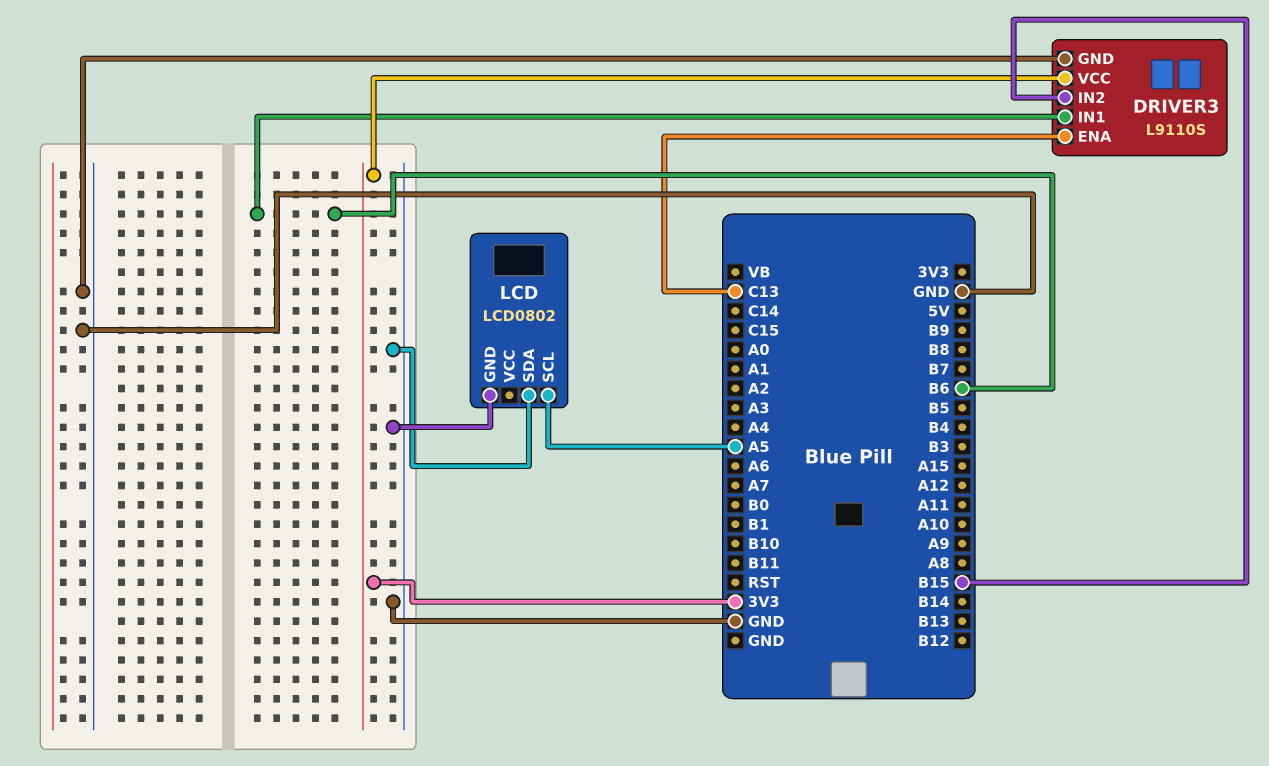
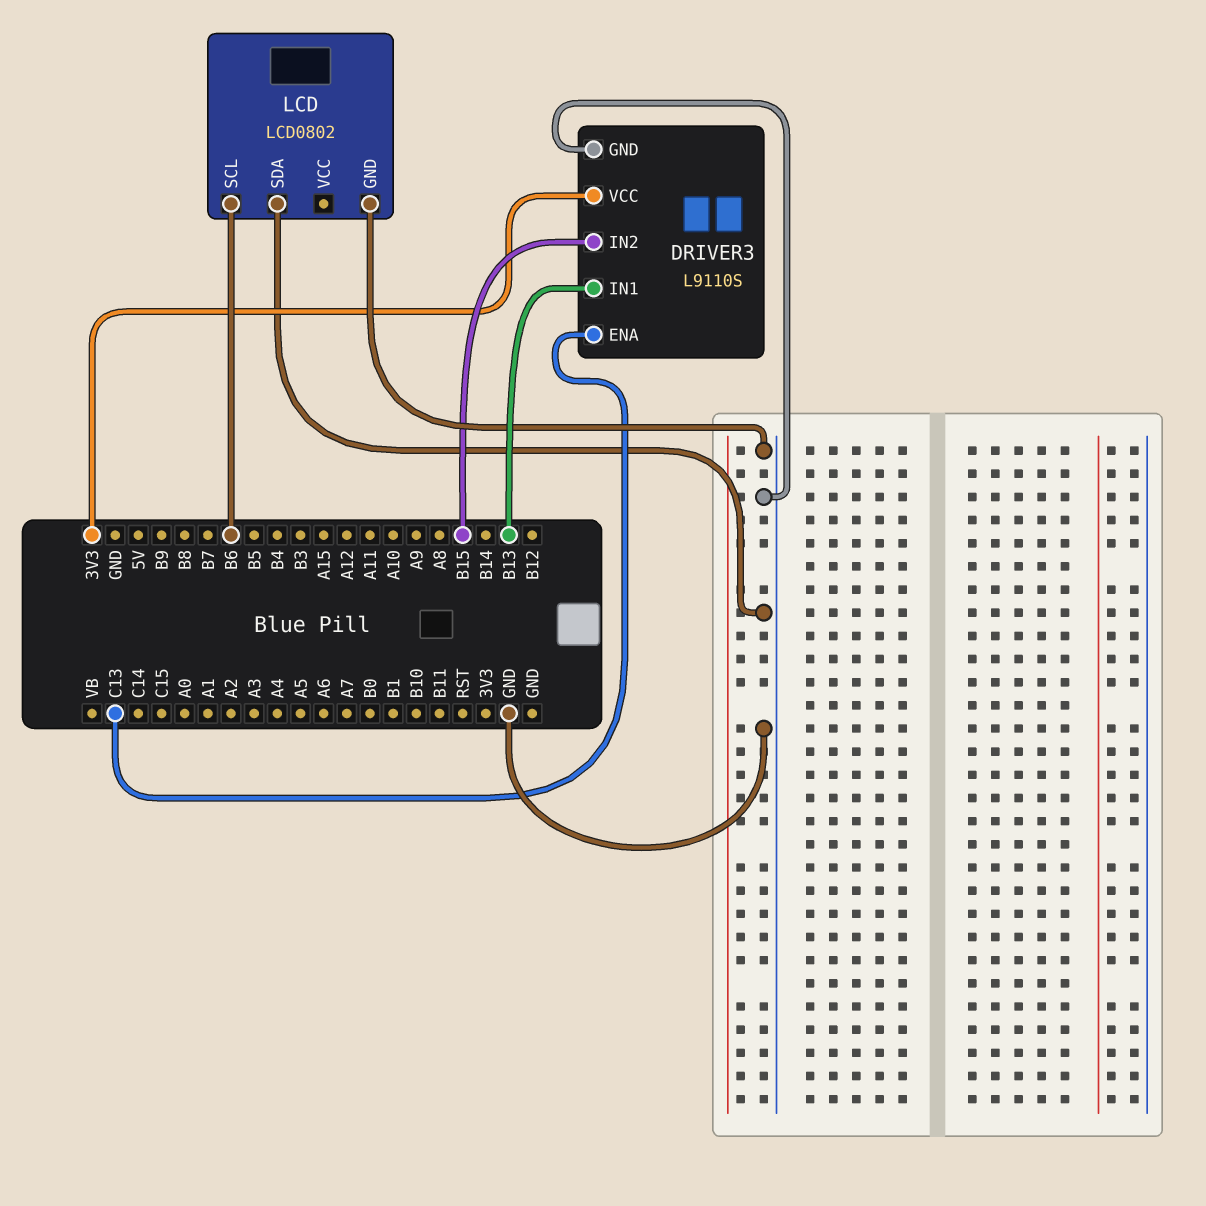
DRIVER3 pin IN1: B6 -> B13
LCD pin SCL: A5 -> B6

